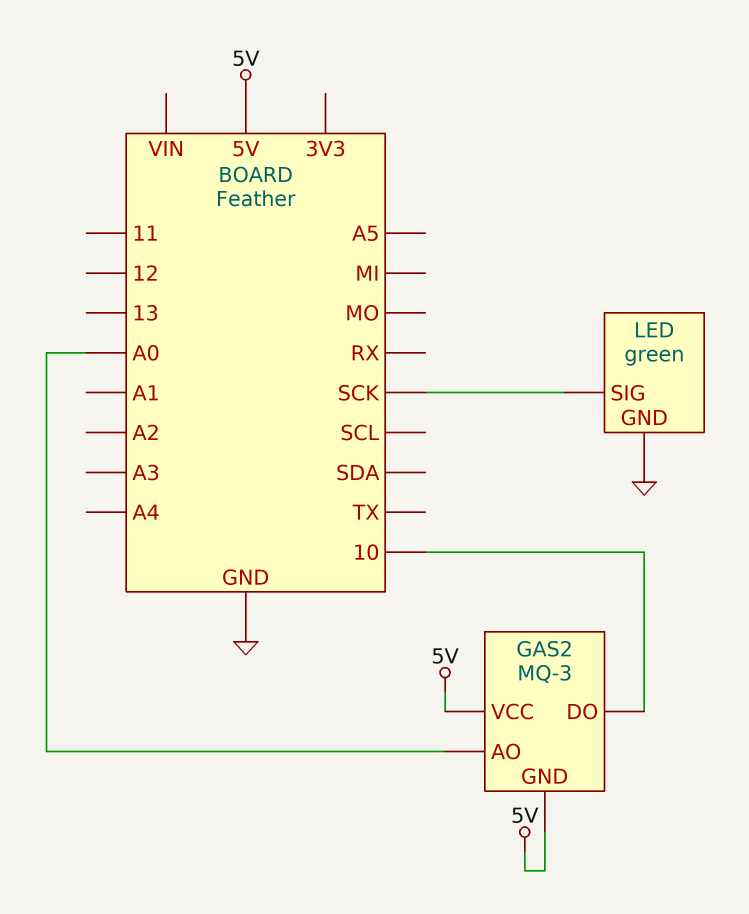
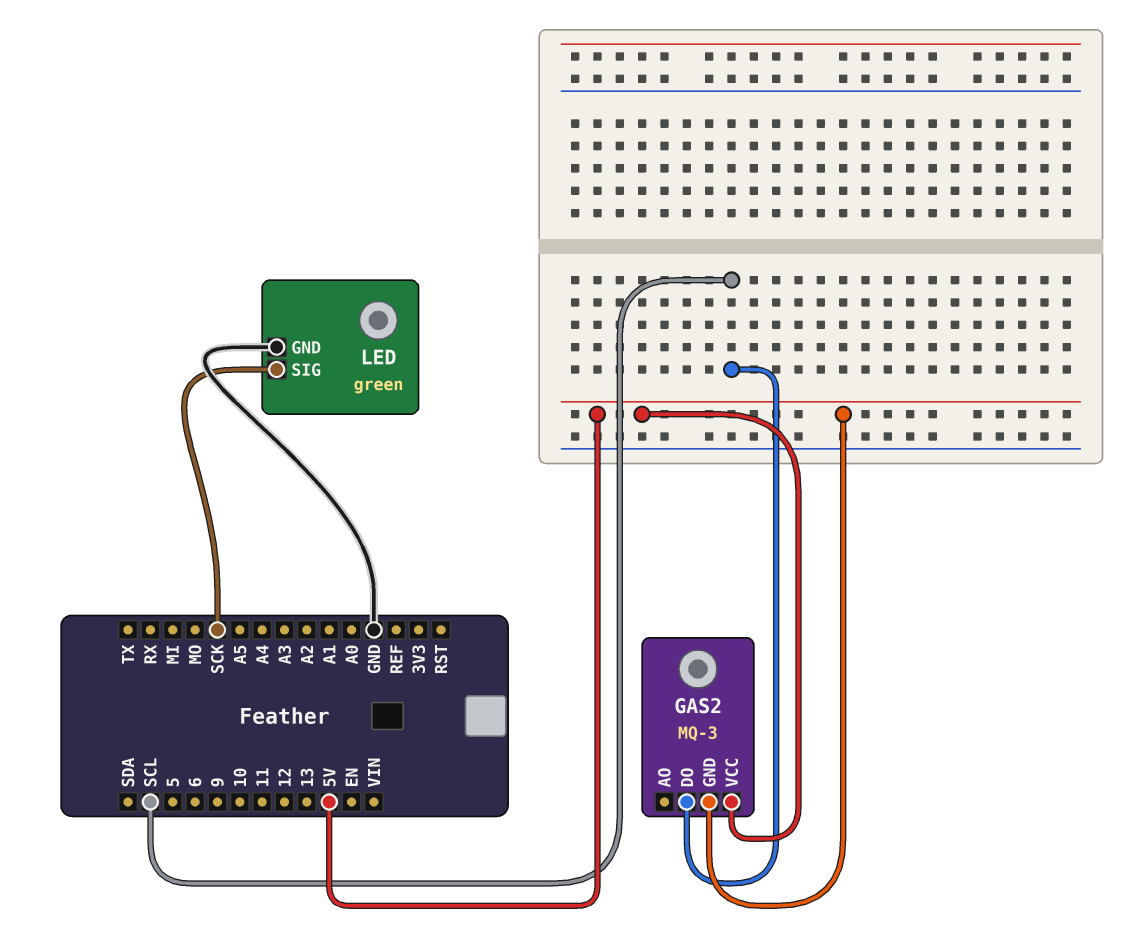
GAS2 pin AO: A0 -> none
GAS2 pin DO: 10 -> SCL

